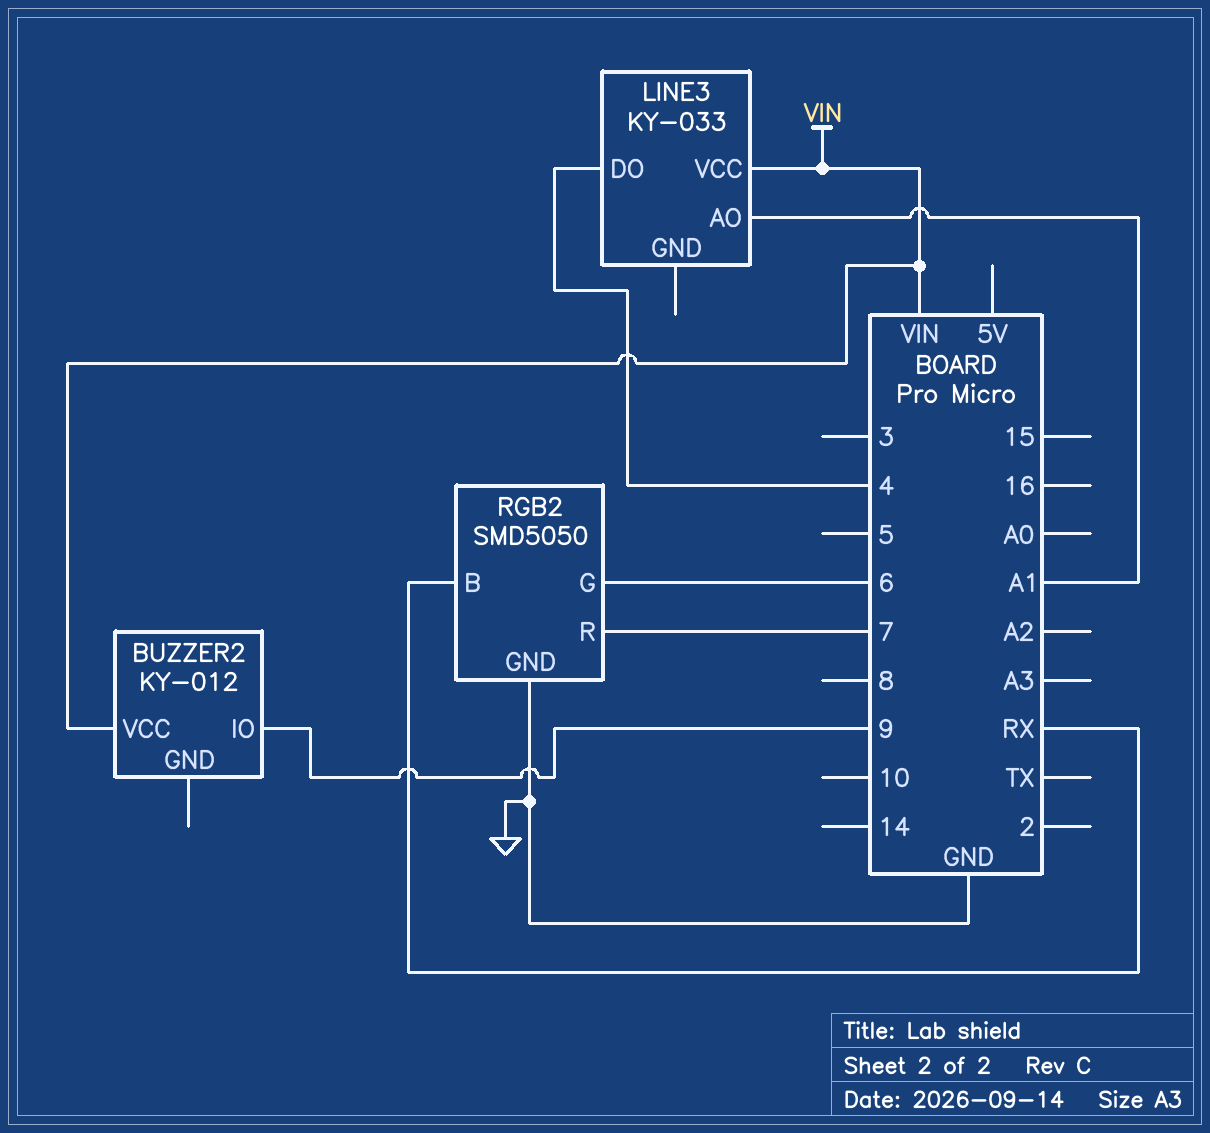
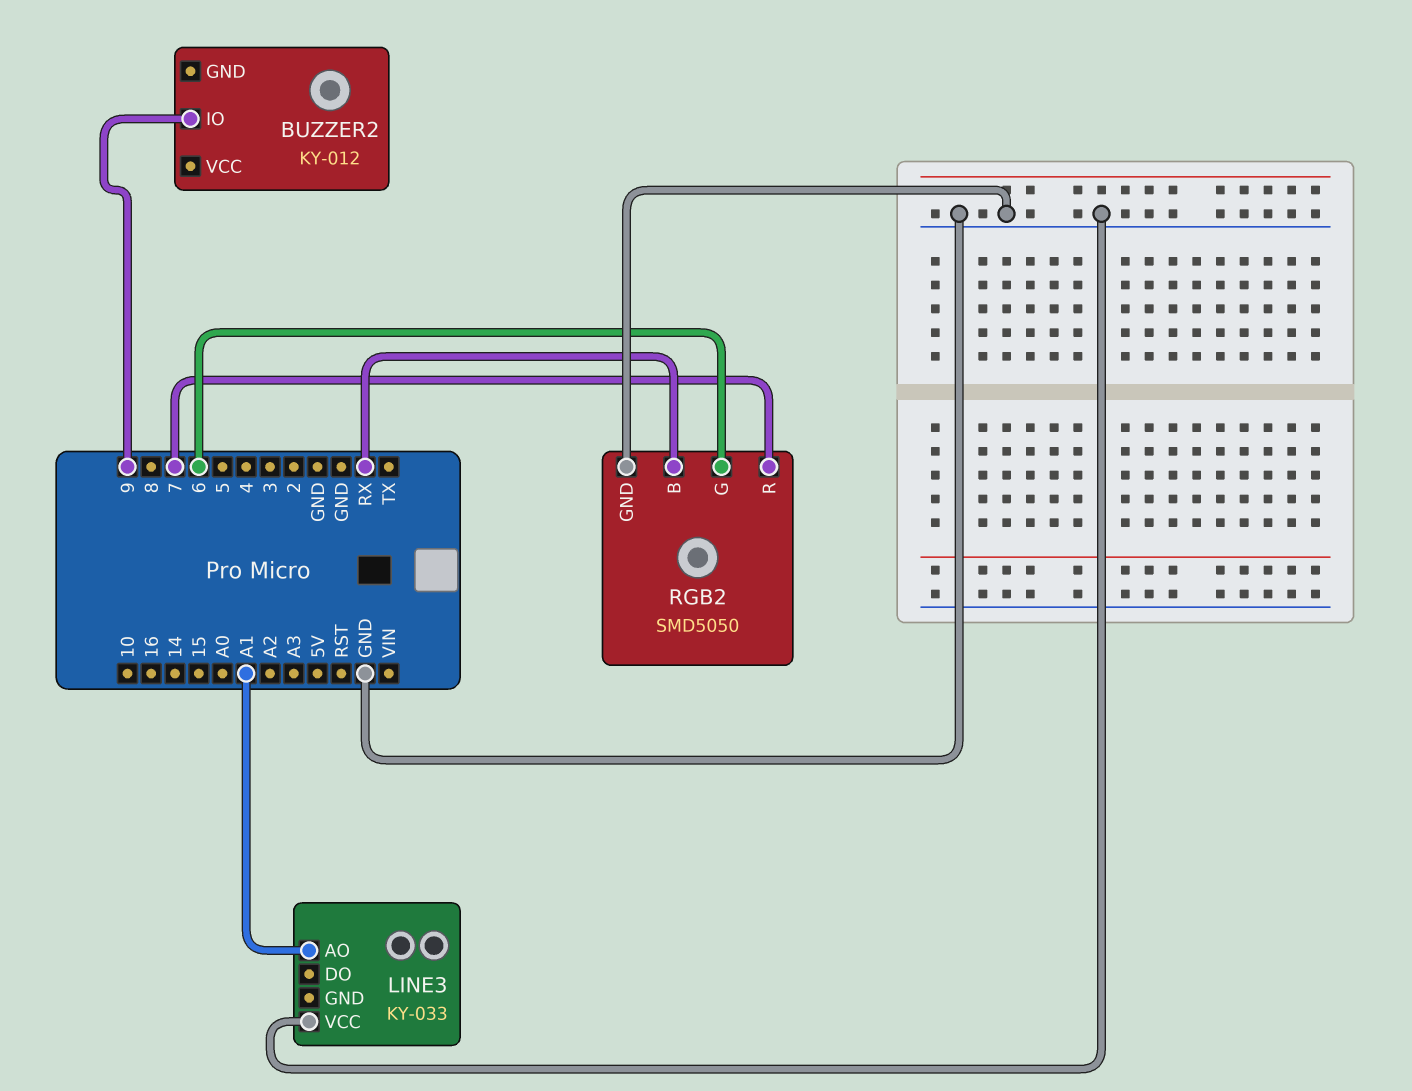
BUZZER2 pin VCC: VIN -> none
LINE3 pin DO: 4 -> none
LINE3 pin VCC: VIN -> GND

